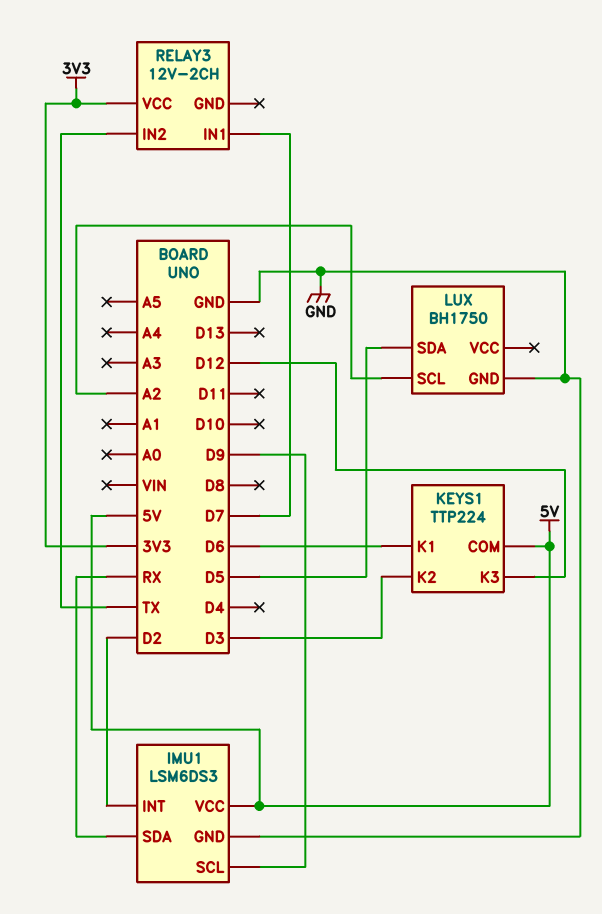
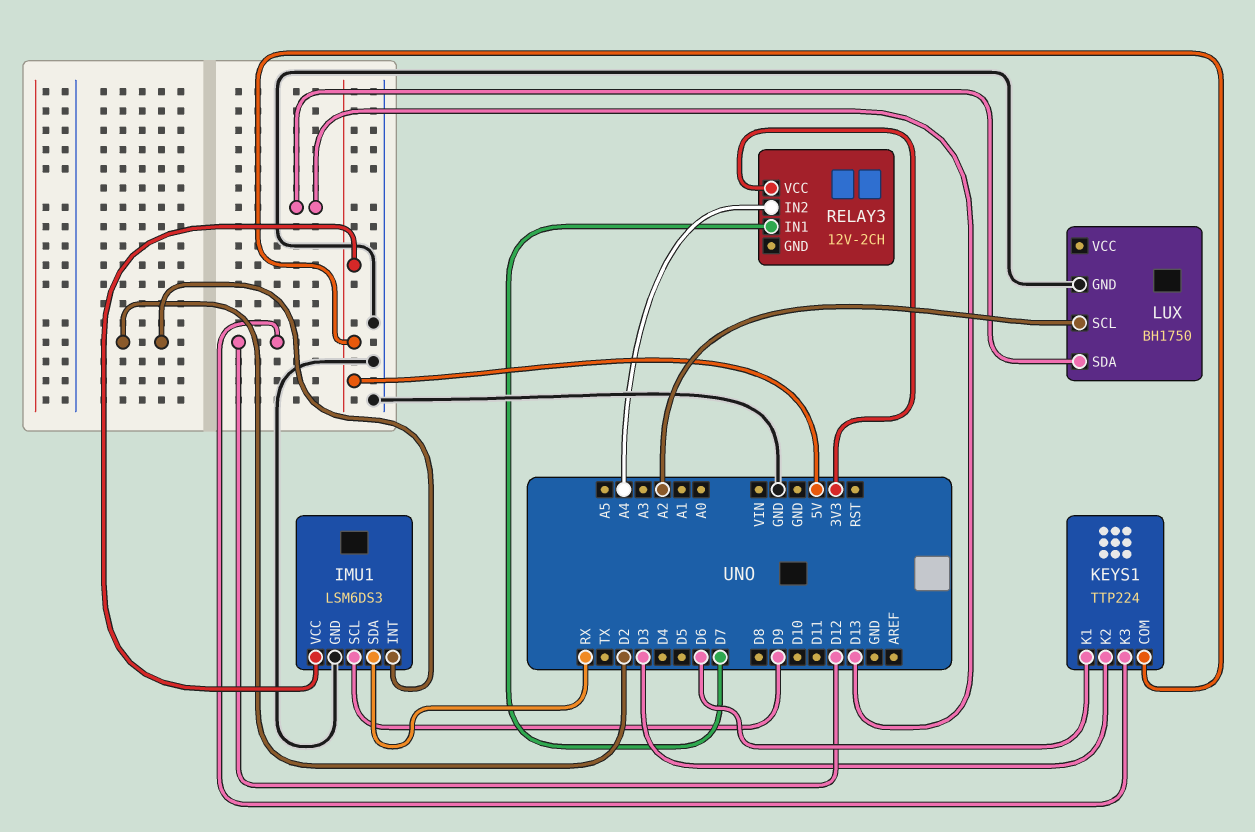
LUX pin SDA: D5 -> D13
RELAY3 pin IN2: TX -> A4

